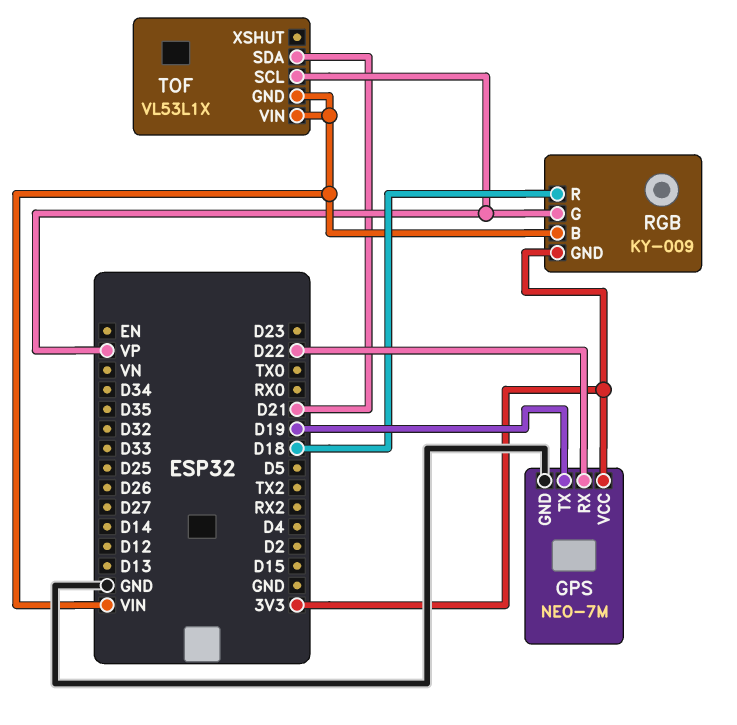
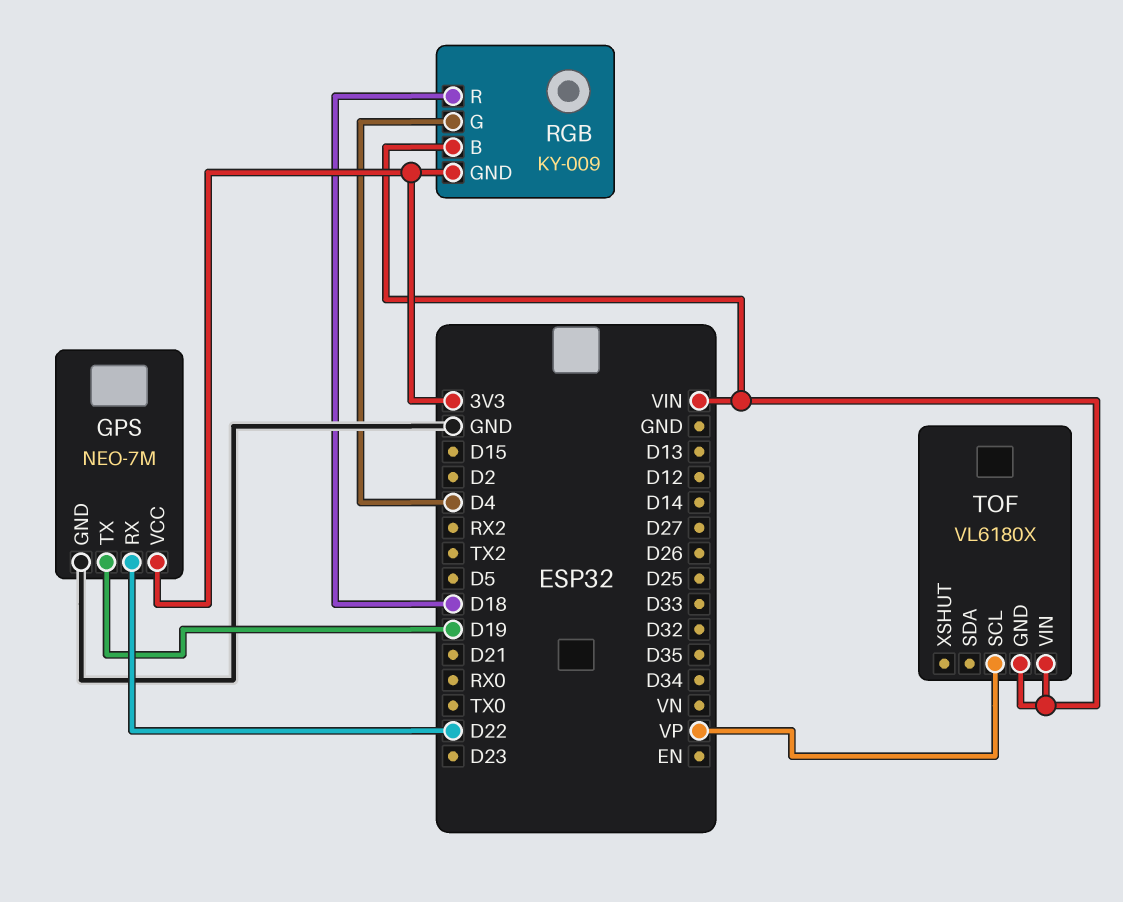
RGB pin G: VP -> D4
TOF: VL53L1X -> VL6180X
TOF pin SDA: D21 -> none

